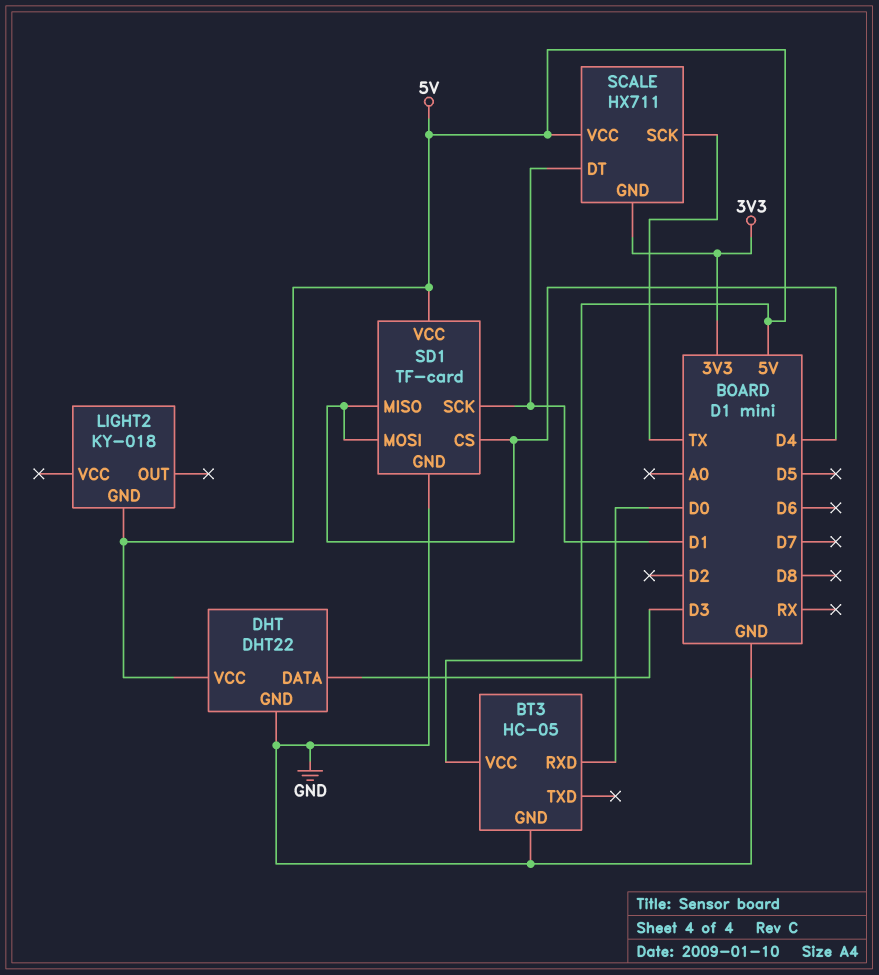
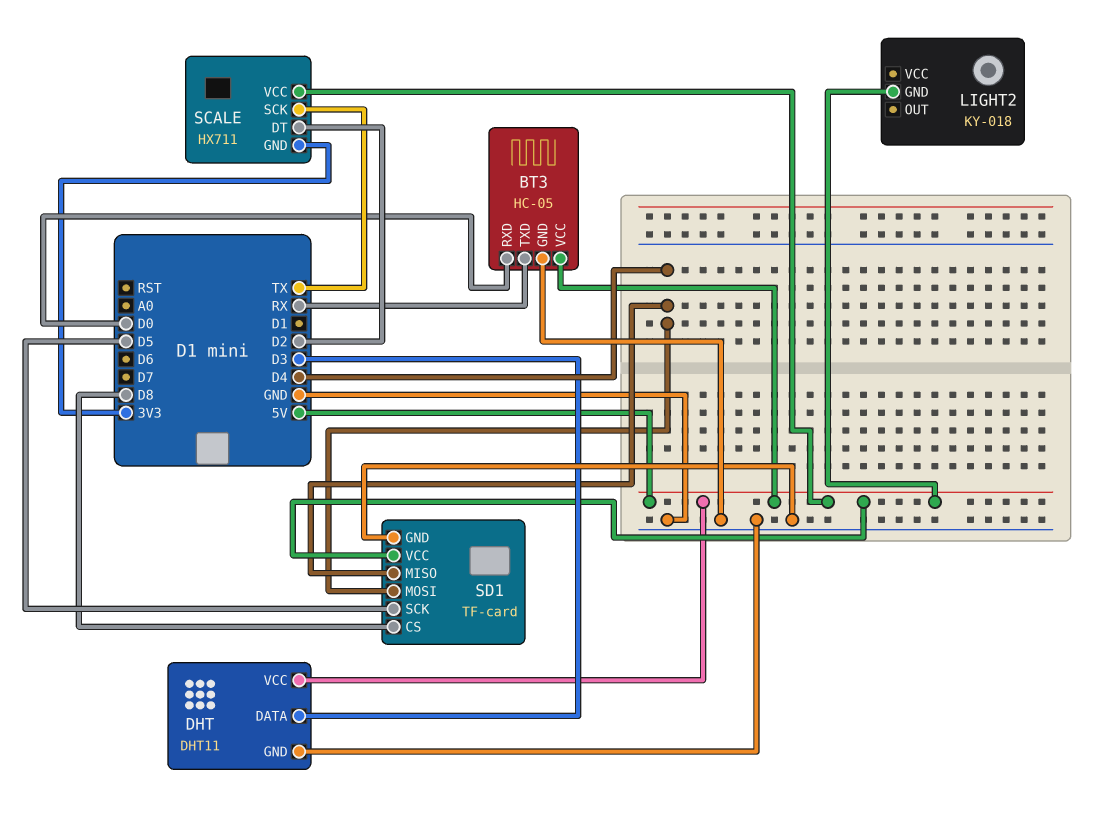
BT3 pin TXD: none -> RX
DHT: DHT22 -> DHT11
SCALE pin DT: D1 -> D2
SD1 pin CS: D4 -> D8
SD1 pin SCK: D1 -> D5

